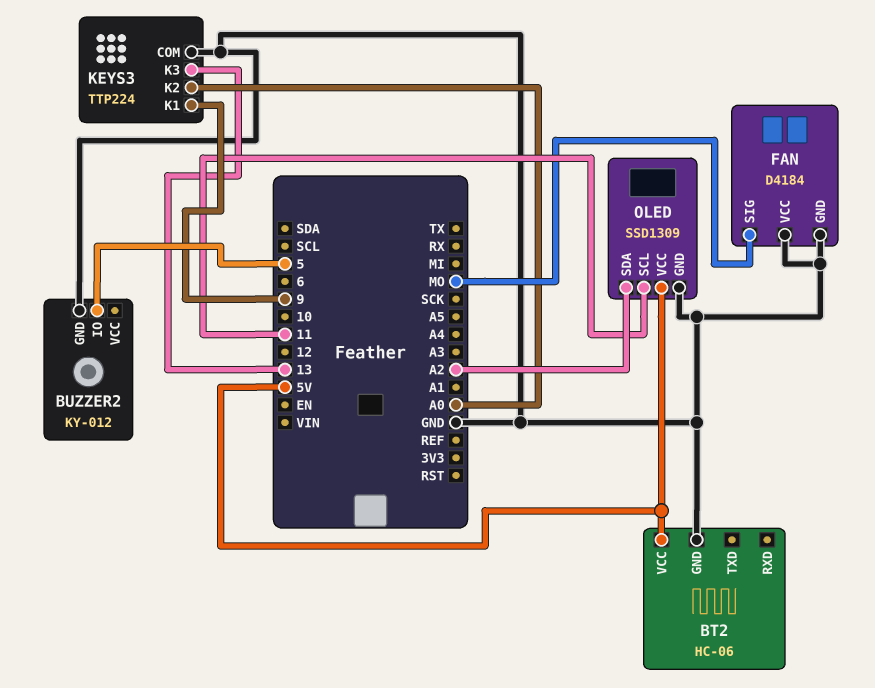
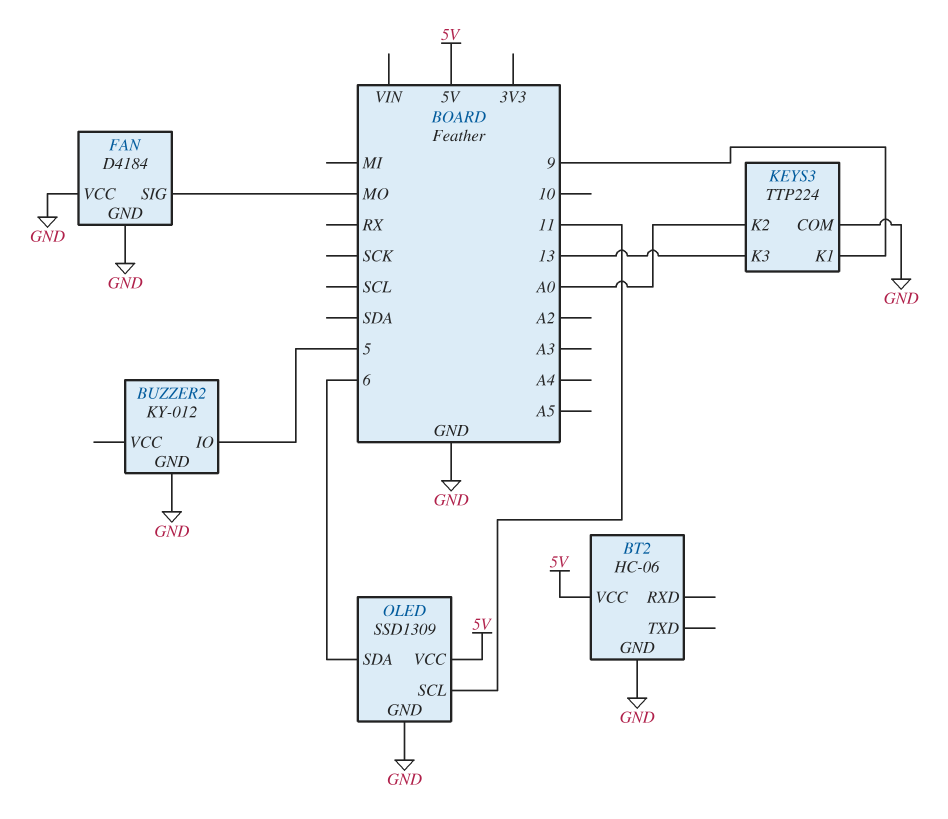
OLED pin SDA: A2 -> 6

